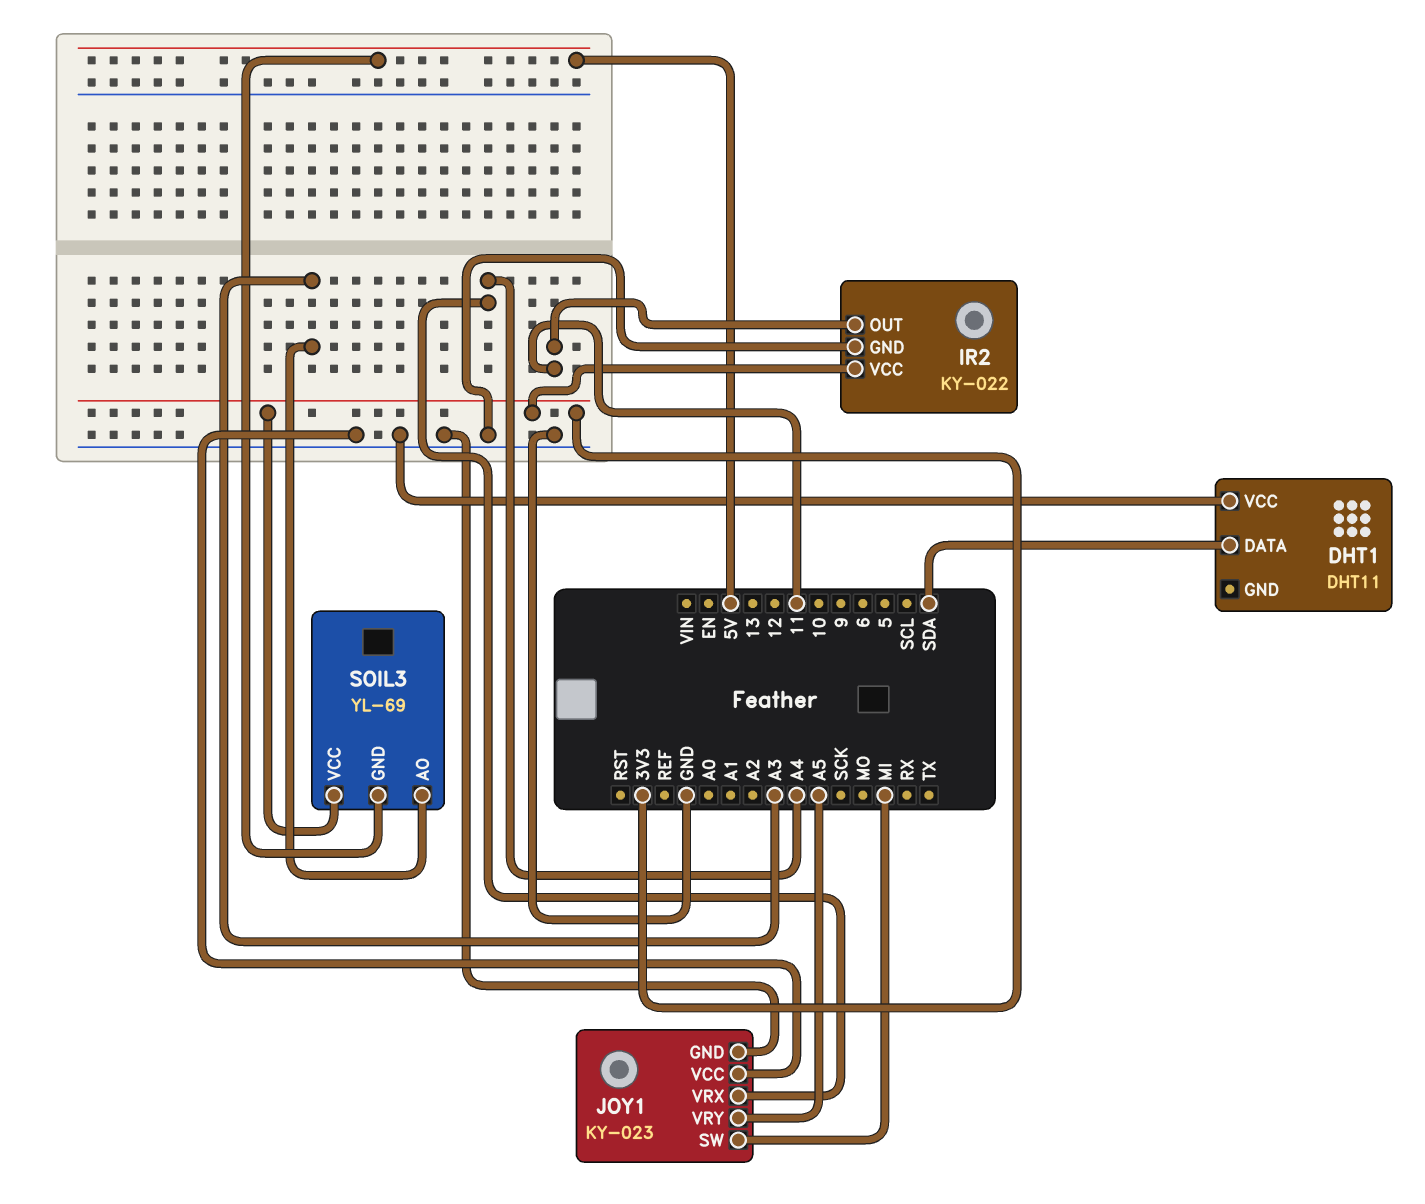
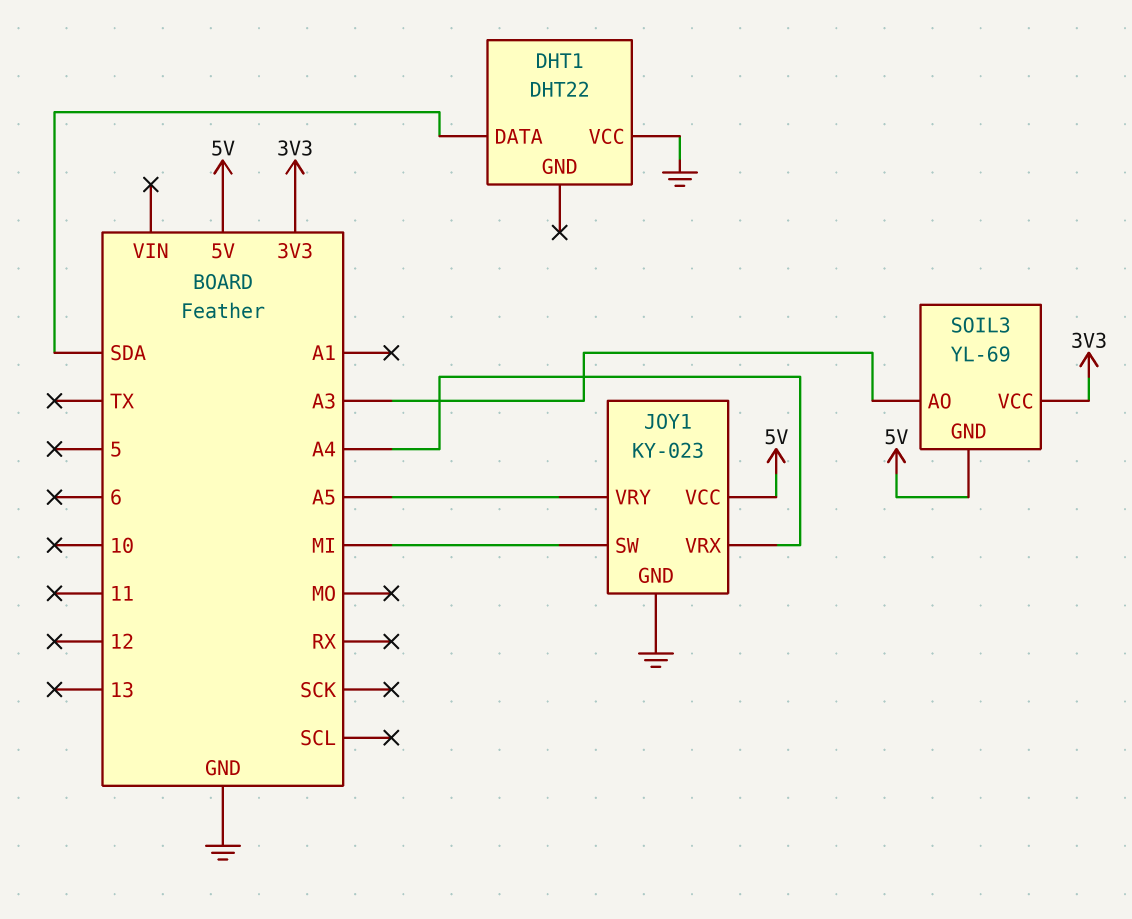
DHT1: DHT11 -> DHT22
IR2: KY-022 -> none
IR2 pin GND: GND -> none
IR2 pin OUT: 11 -> none
IR2 pin VCC: 3V3 -> none
JOY1 pin VCC: GND -> 5V

